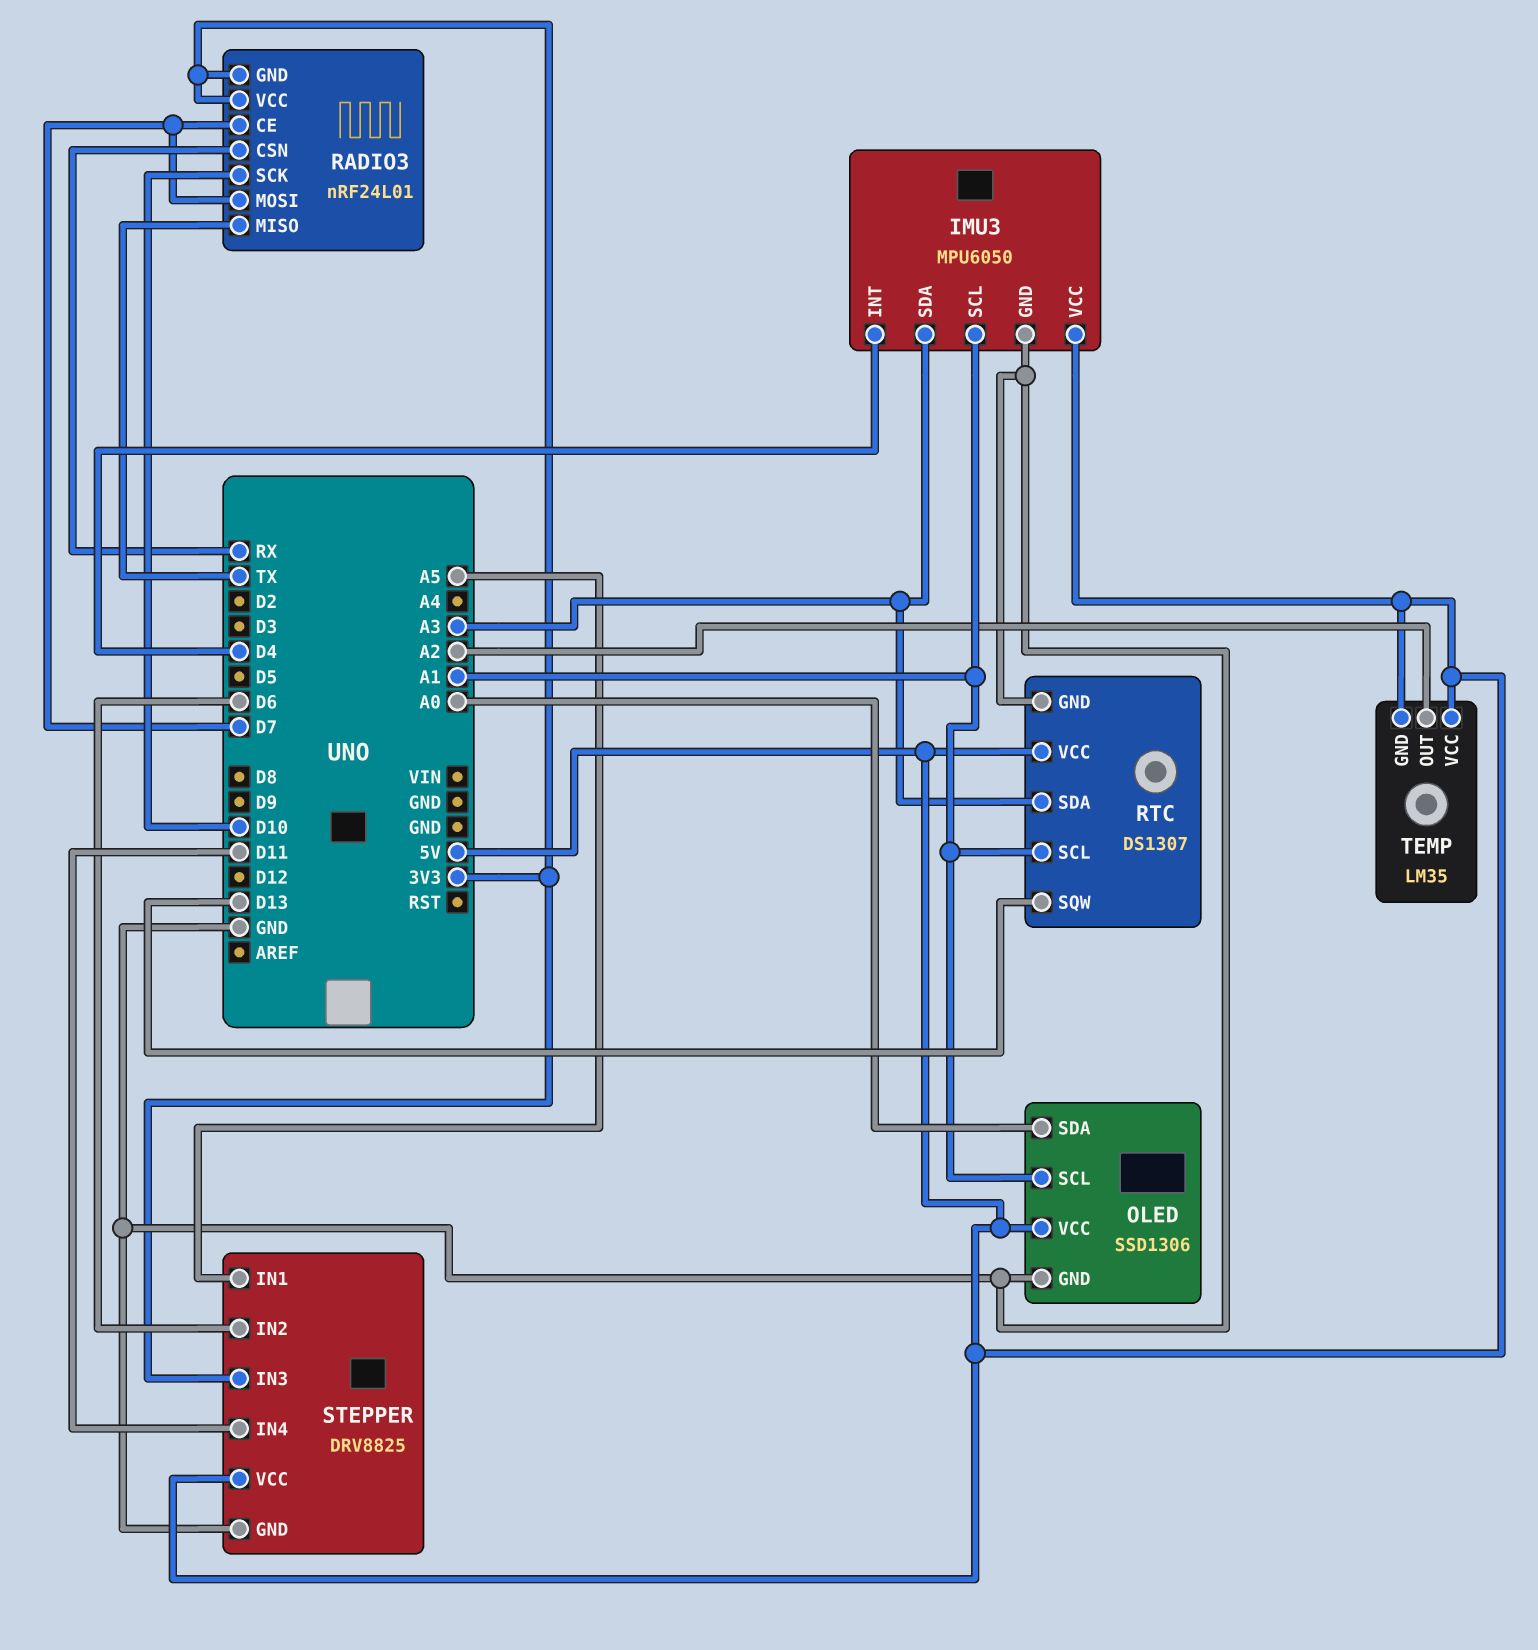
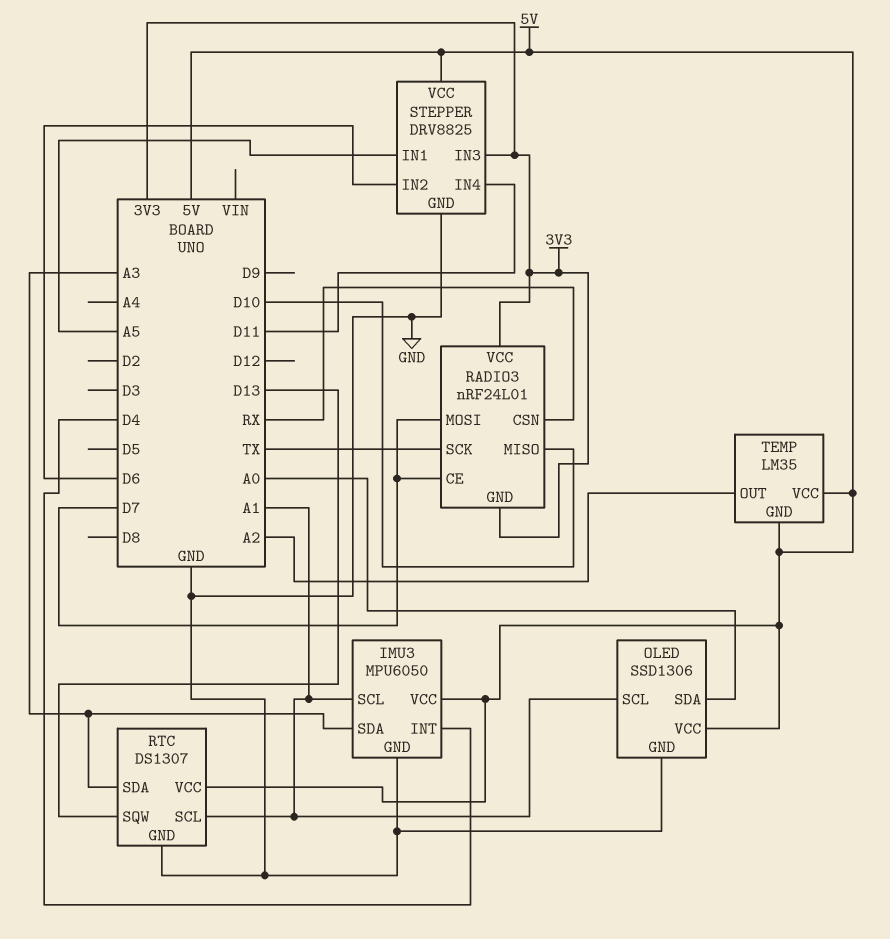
RADIO3 pin MISO: TX -> D10
RADIO3 pin SCK: D10 -> TX

